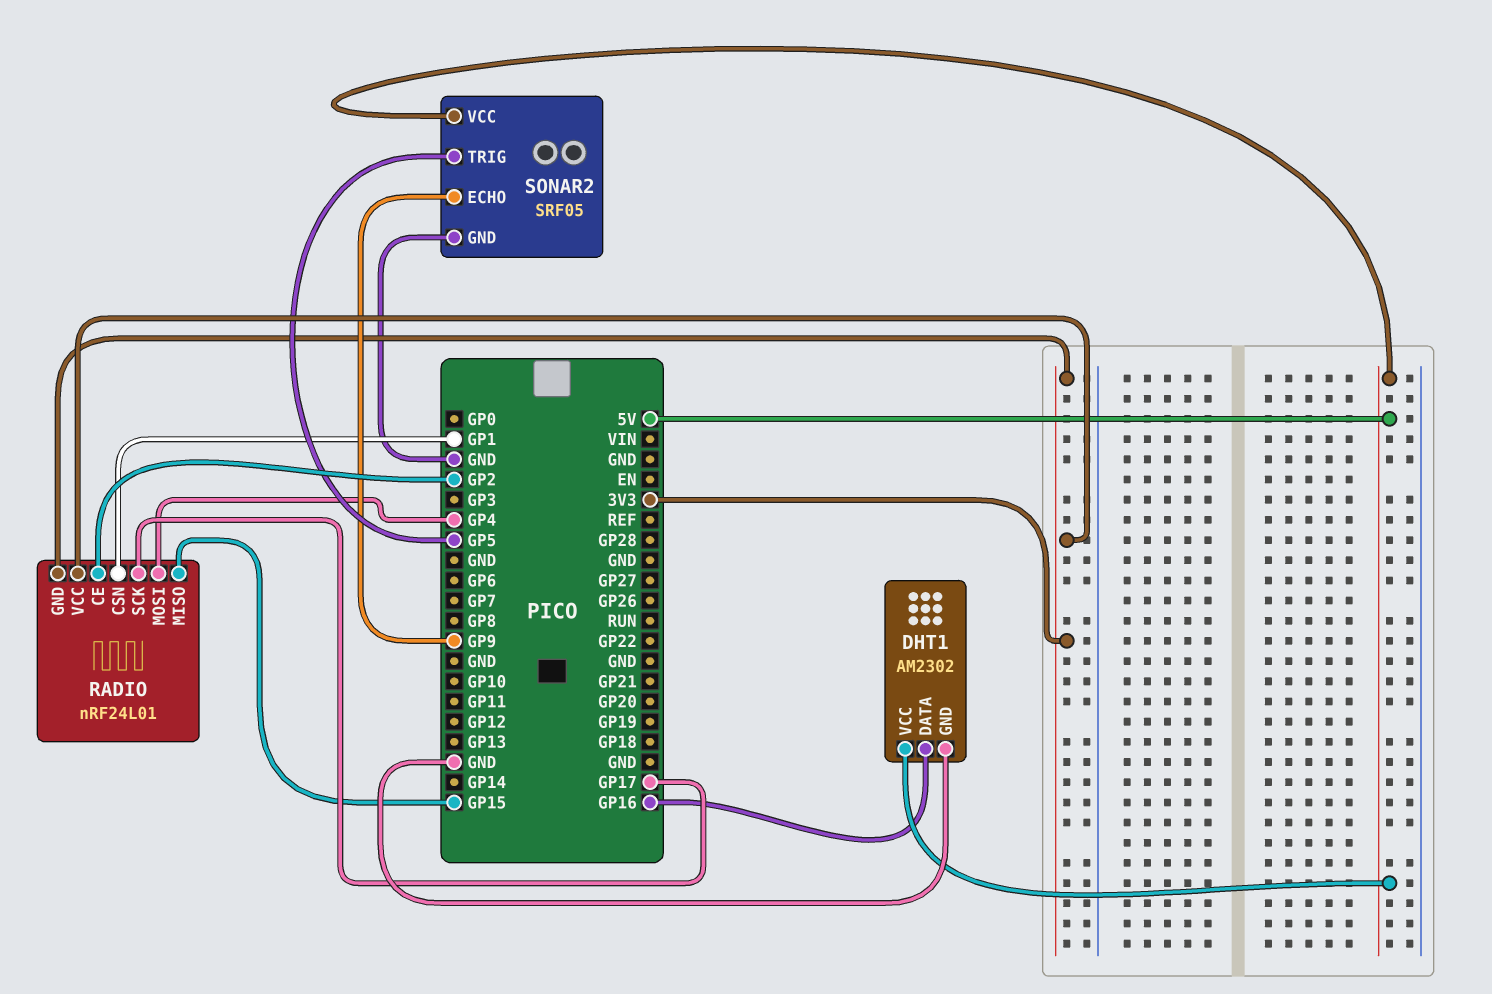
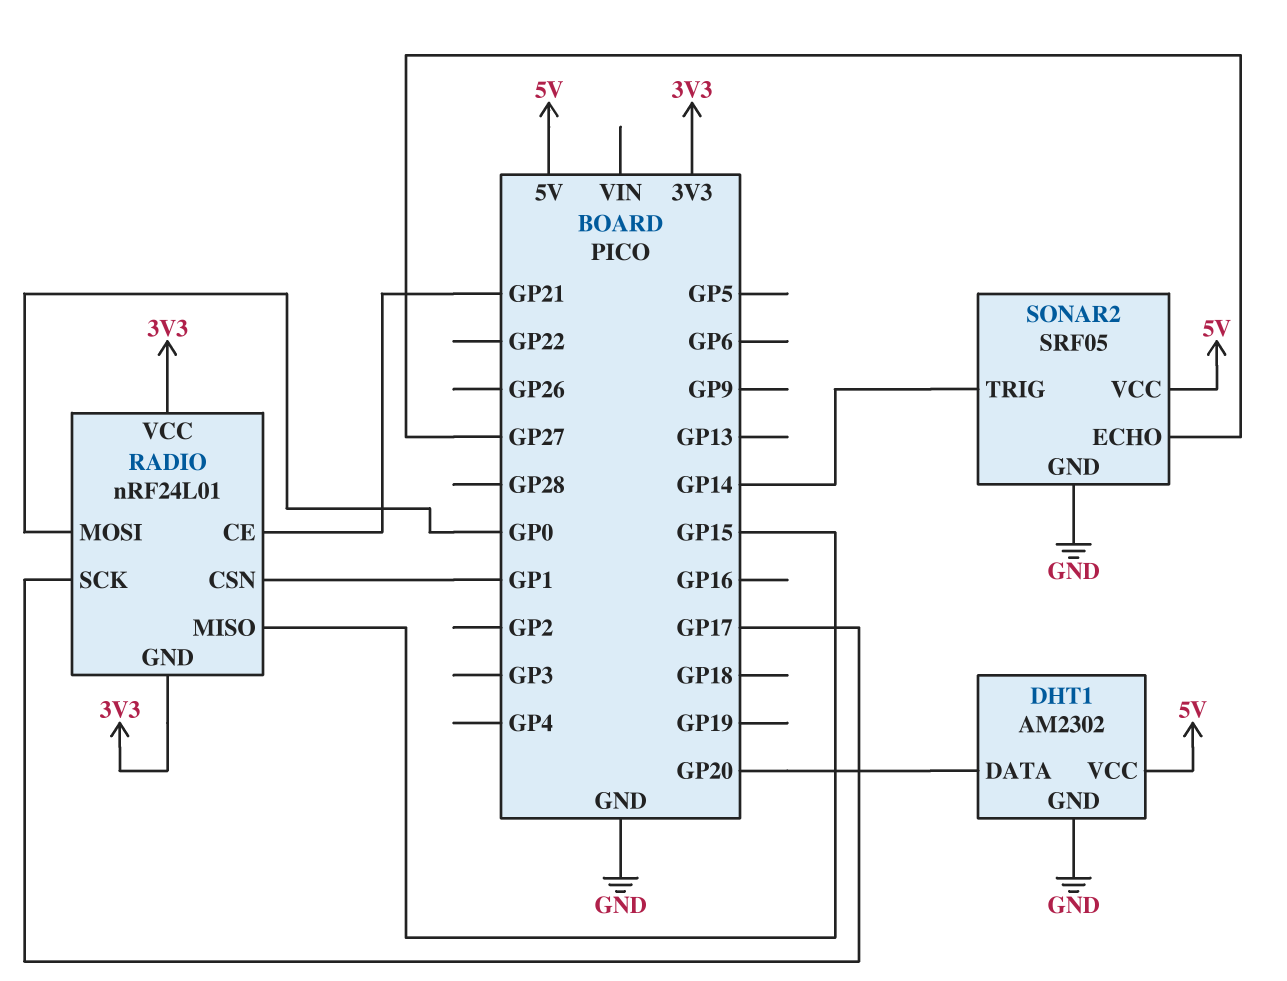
DHT1 pin DATA: GP16 -> GP20
RADIO pin CE: GP2 -> GP21
RADIO pin MOSI: GP4 -> GP0
SONAR2 pin ECHO: GP9 -> GP27
SONAR2 pin TRIG: GP5 -> GP14

